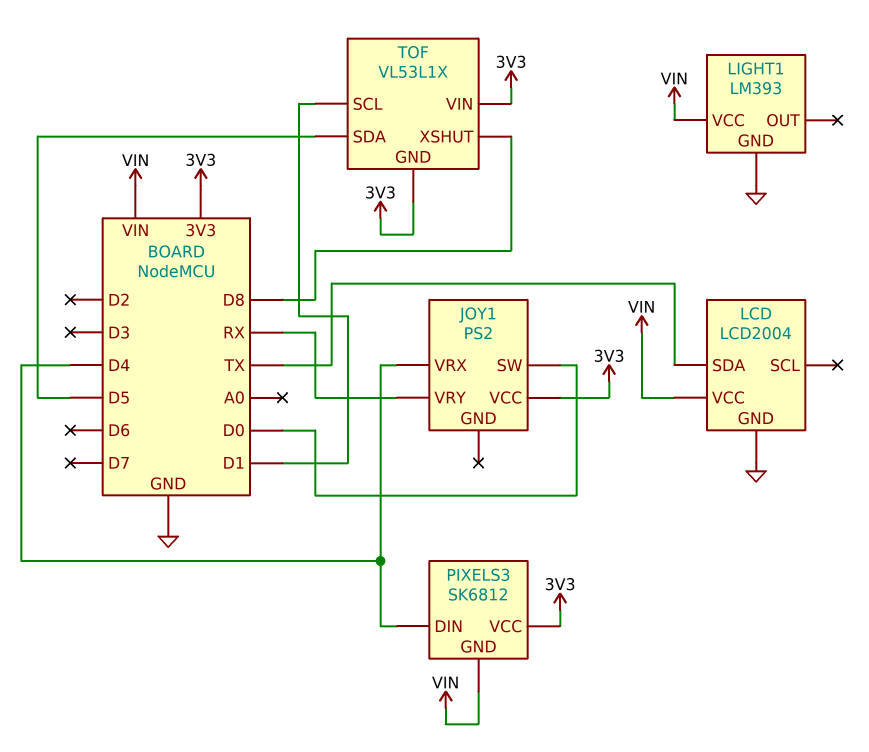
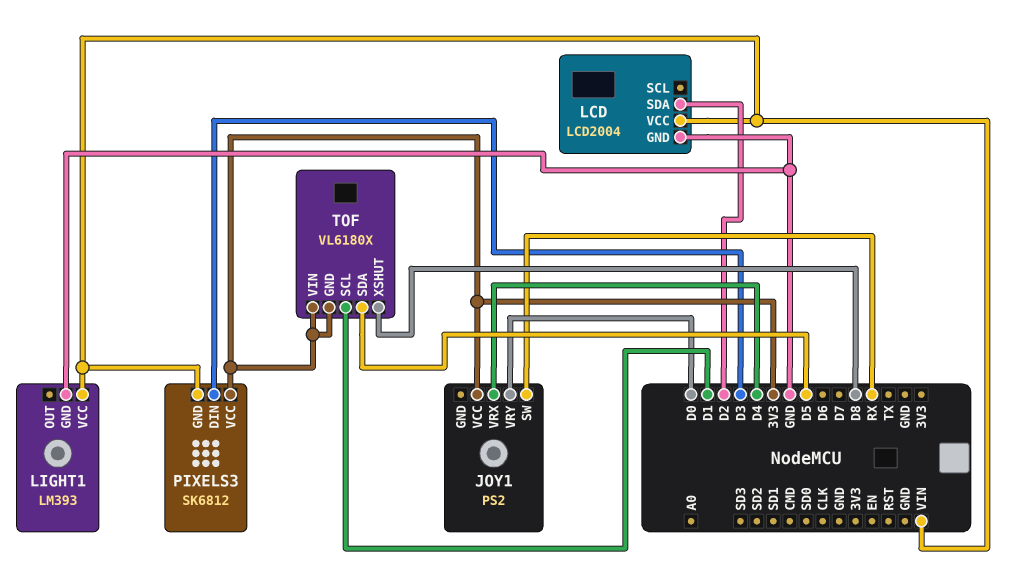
JOY1 pin SW: D0 -> RX
JOY1 pin VRY: RX -> D0
LCD pin SDA: TX -> D2
PIXELS3 pin DIN: D4 -> D3
TOF: VL53L1X -> VL6180X

